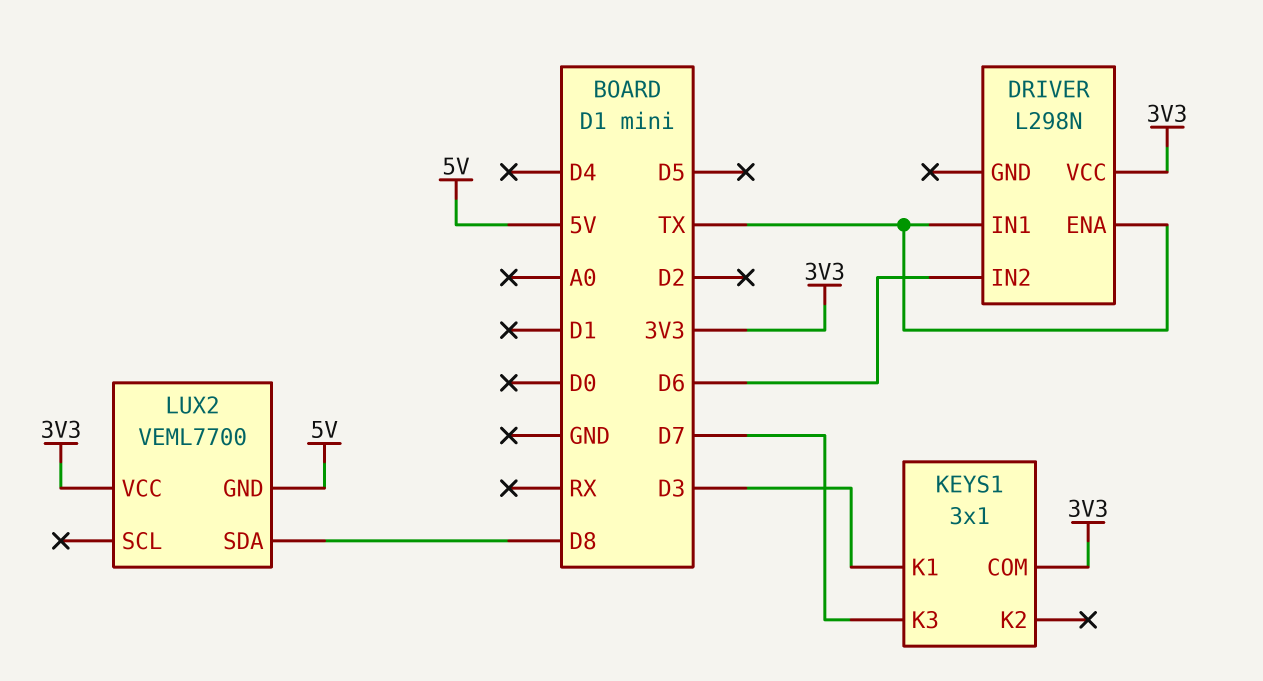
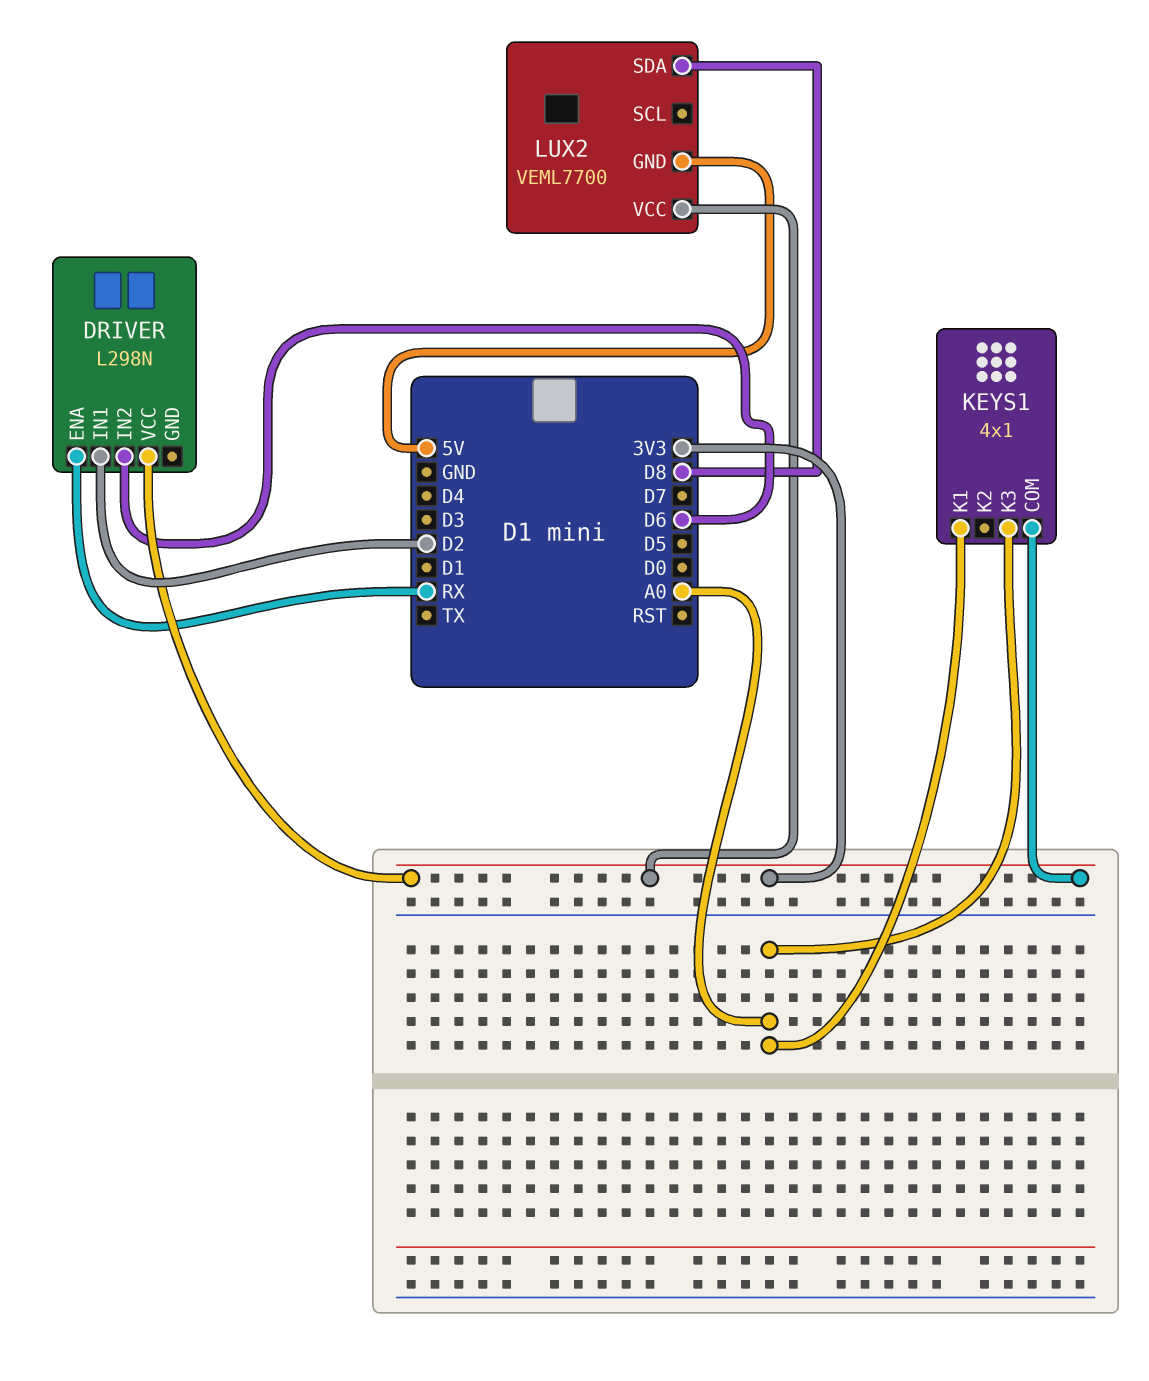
DRIVER pin ENA: TX -> RX
DRIVER pin IN1: TX -> D2
KEYS1: 3x1 -> 4x1
KEYS1 pin K1: D3 -> A0
KEYS1 pin K3: D7 -> A0

